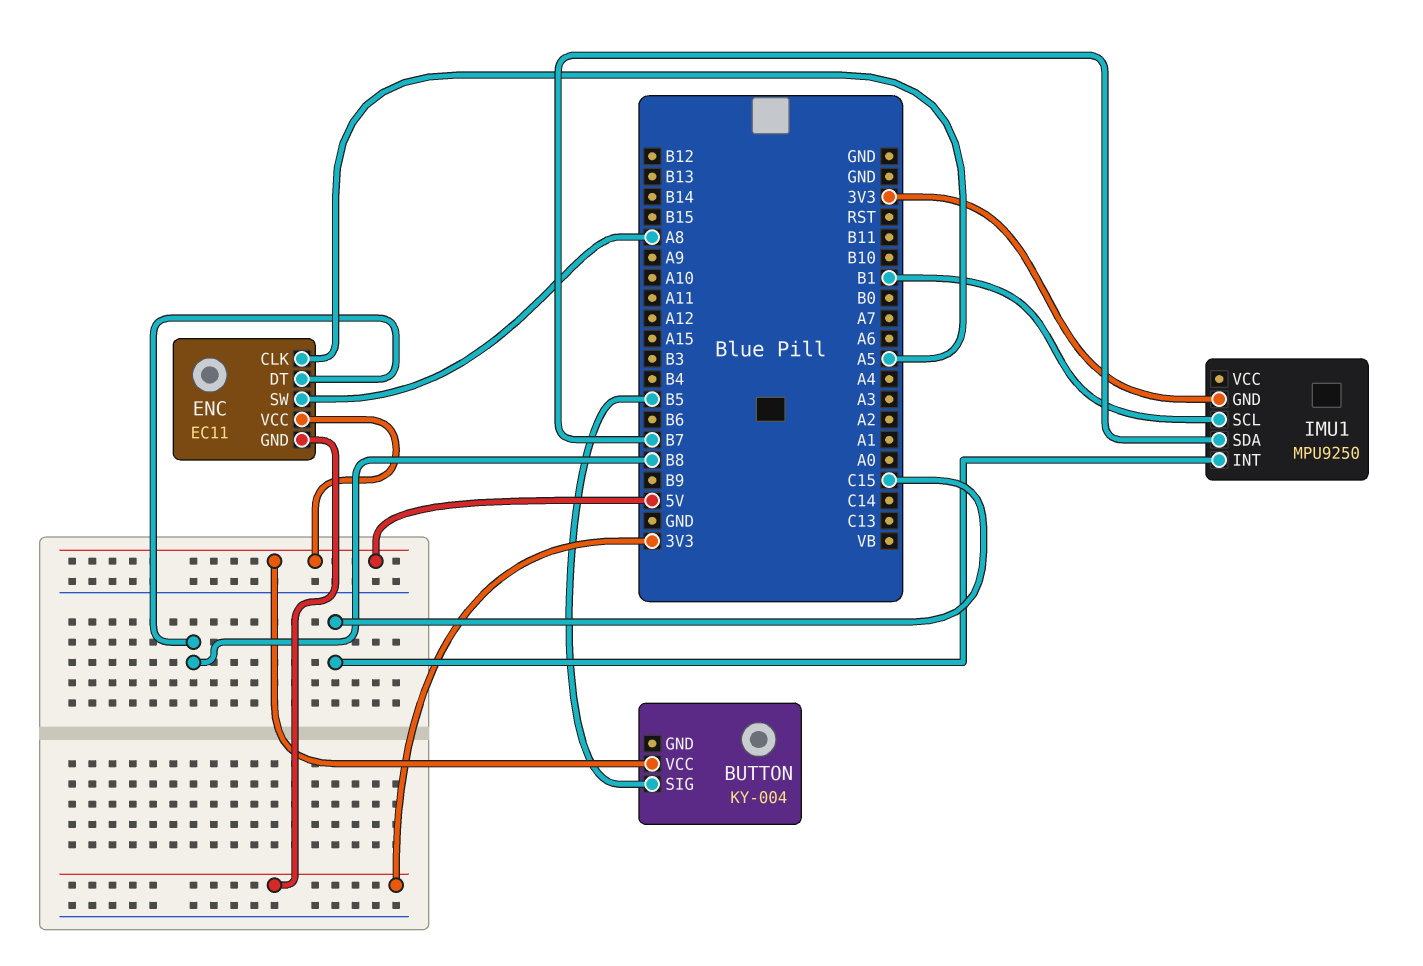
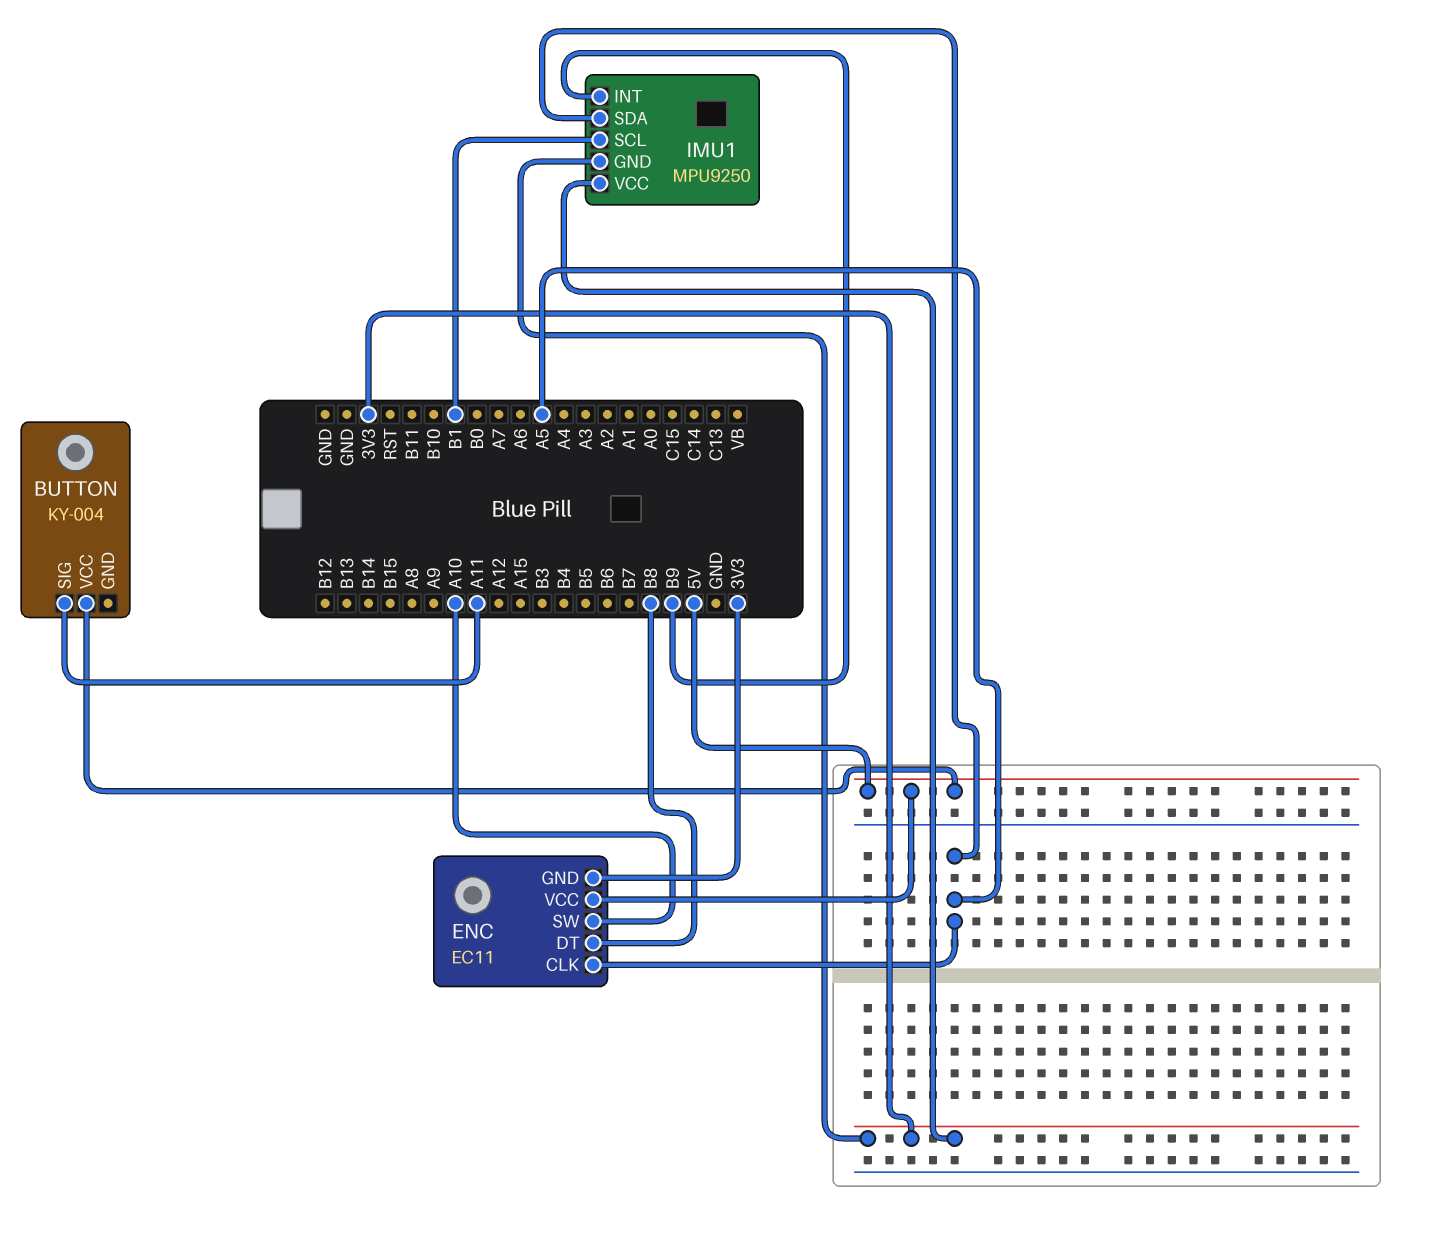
BUTTON pin SIG: B5 -> A11
ENC pin SW: A8 -> A10
IMU1 pin INT: C15 -> B9
IMU1 pin SDA: B7 -> A5
IMU1 pin VCC: none -> 3V3

